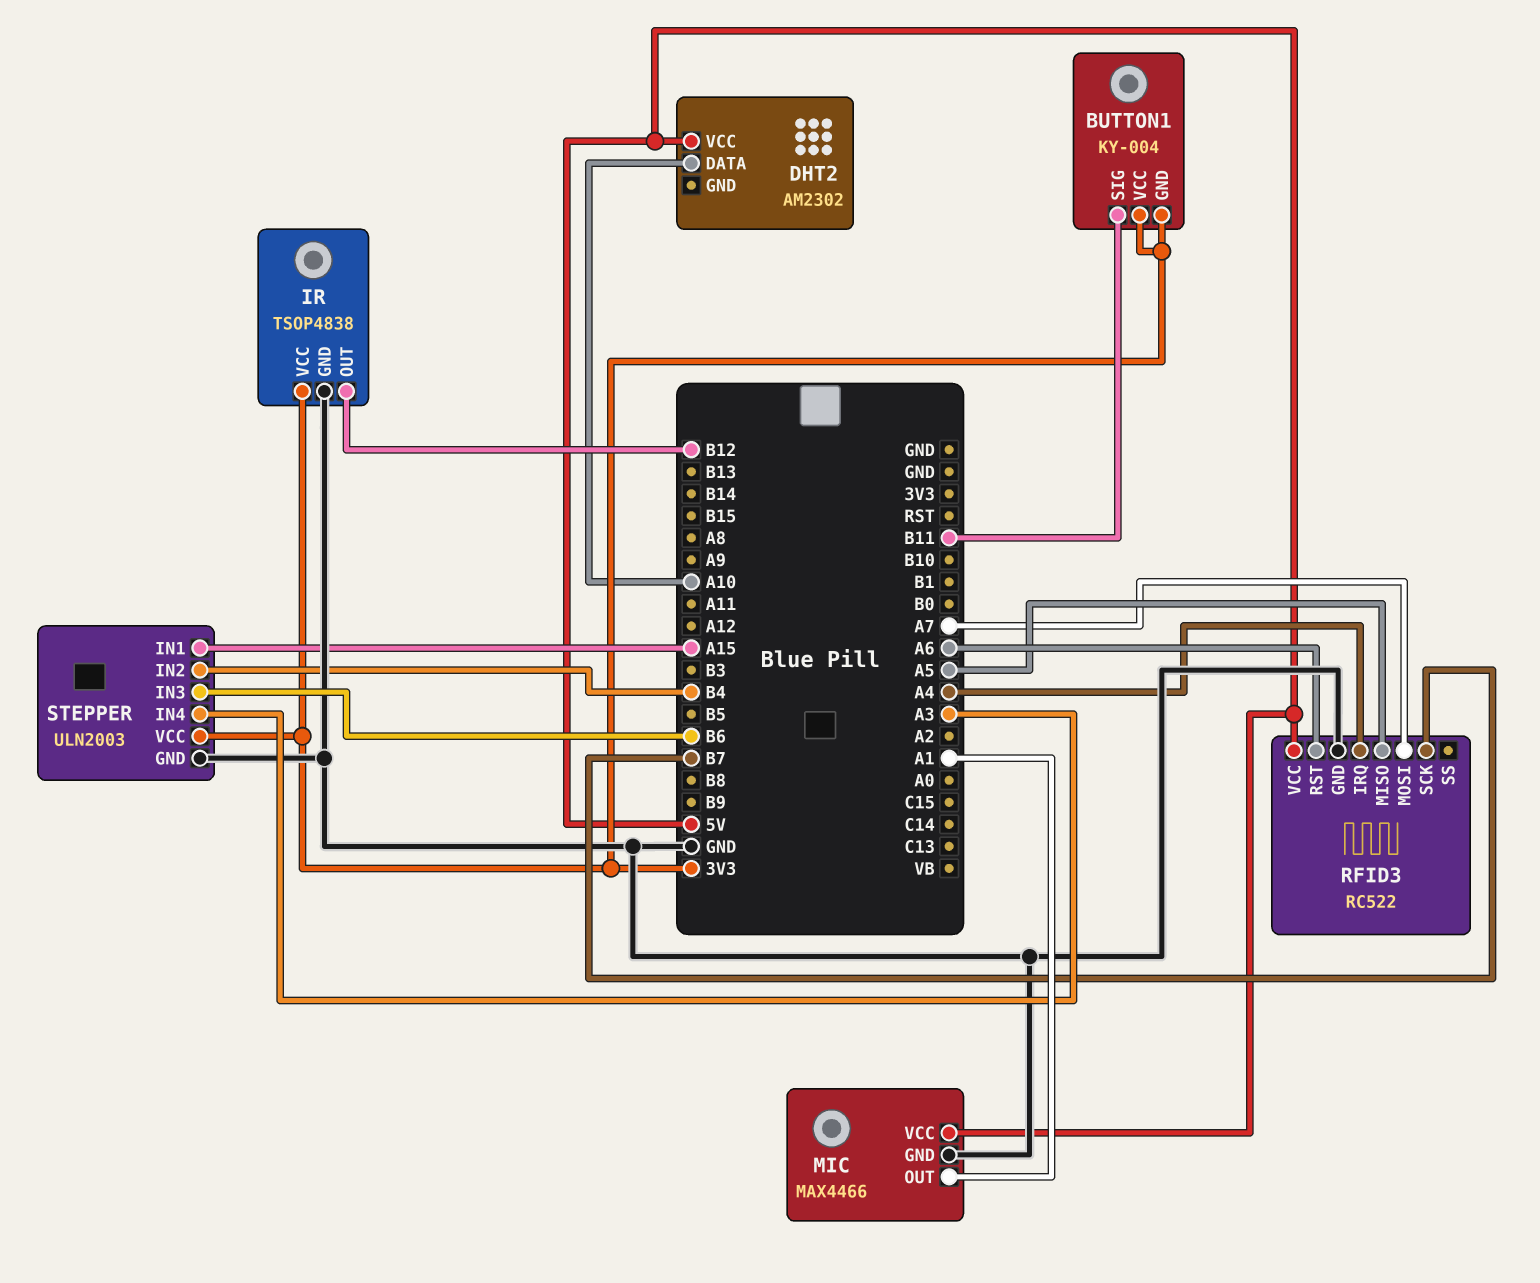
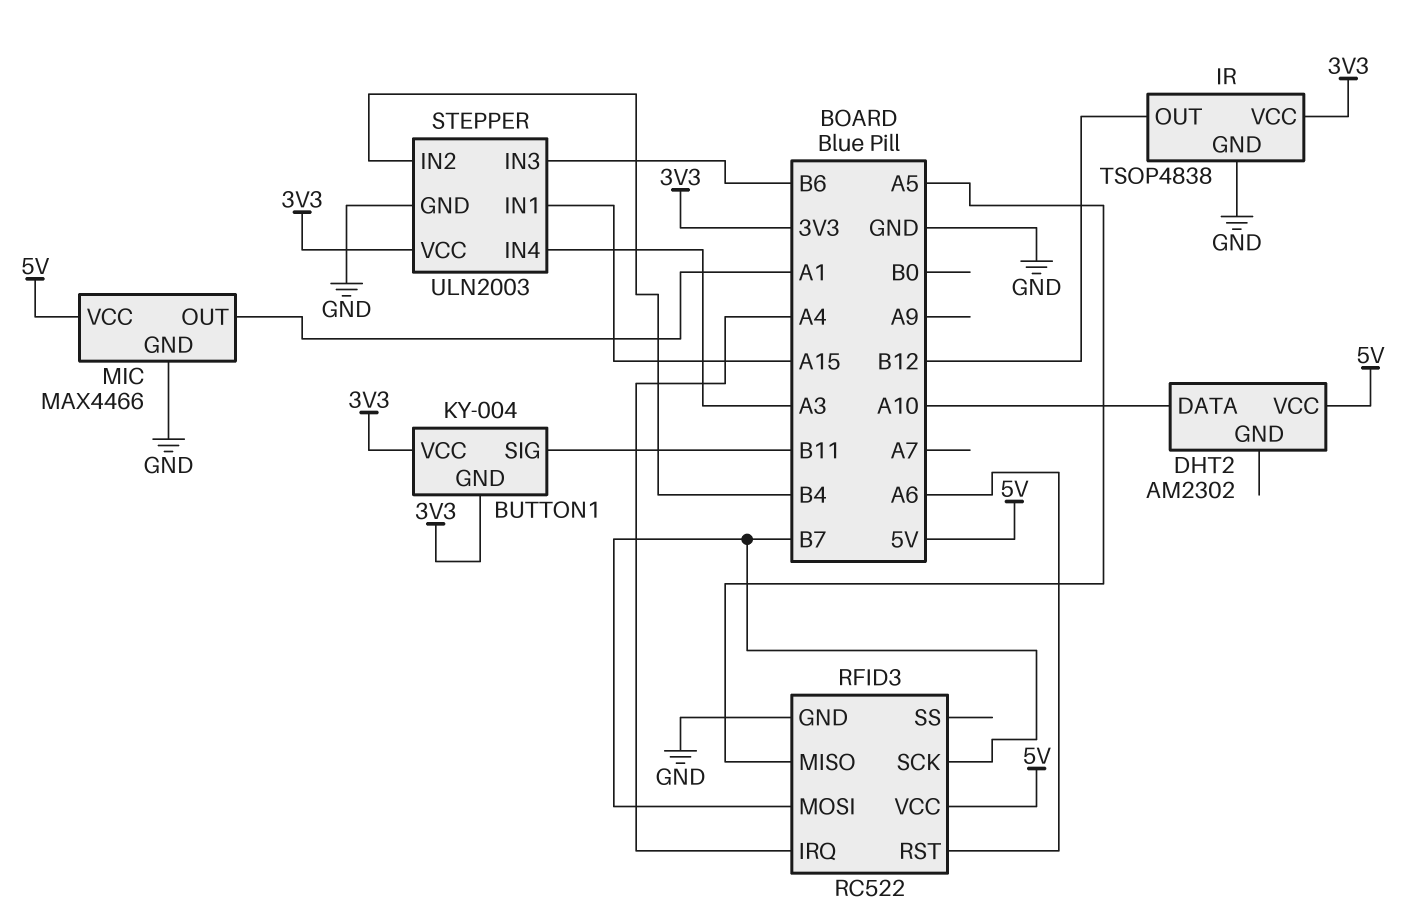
RFID3 pin MOSI: A7 -> B7

